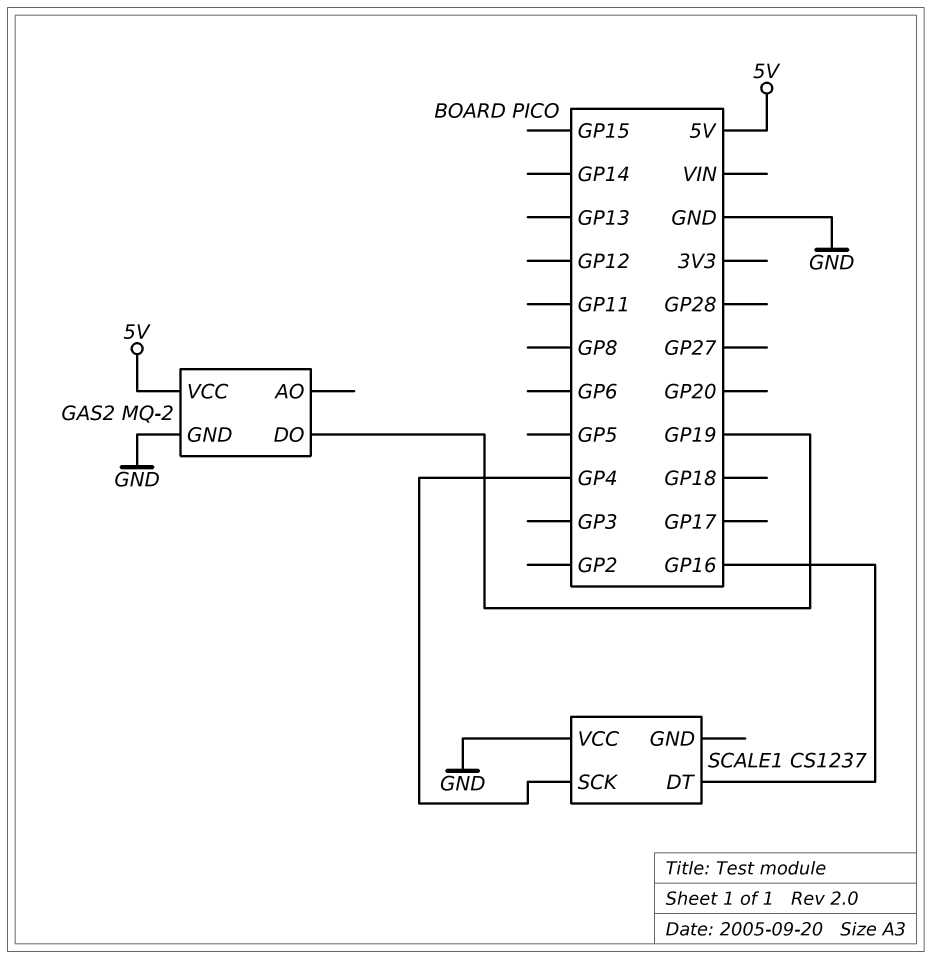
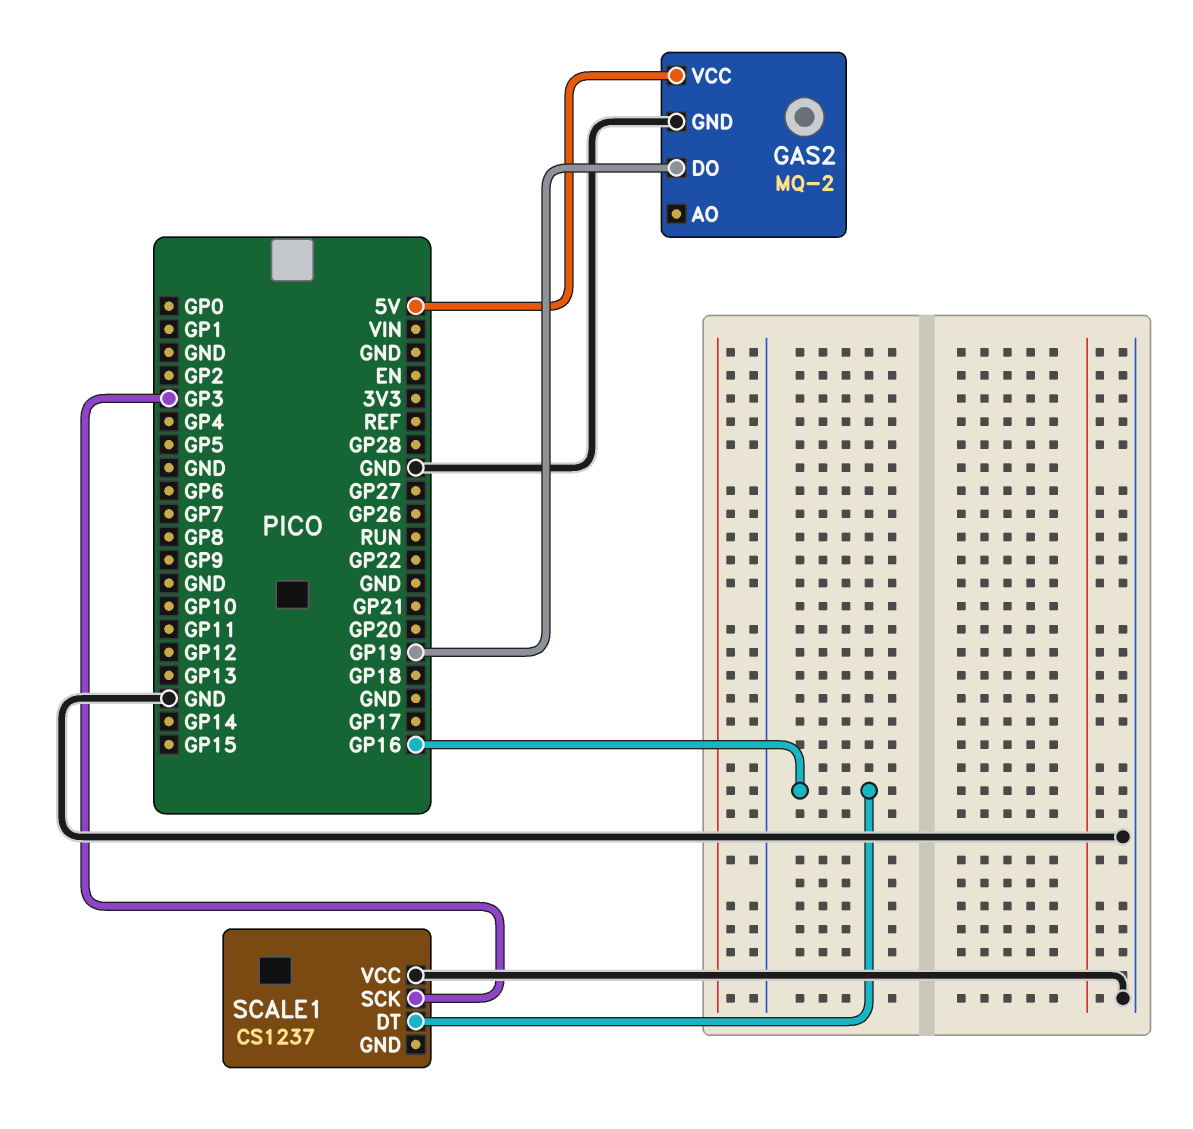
SCALE1 pin SCK: GP4 -> GP3

